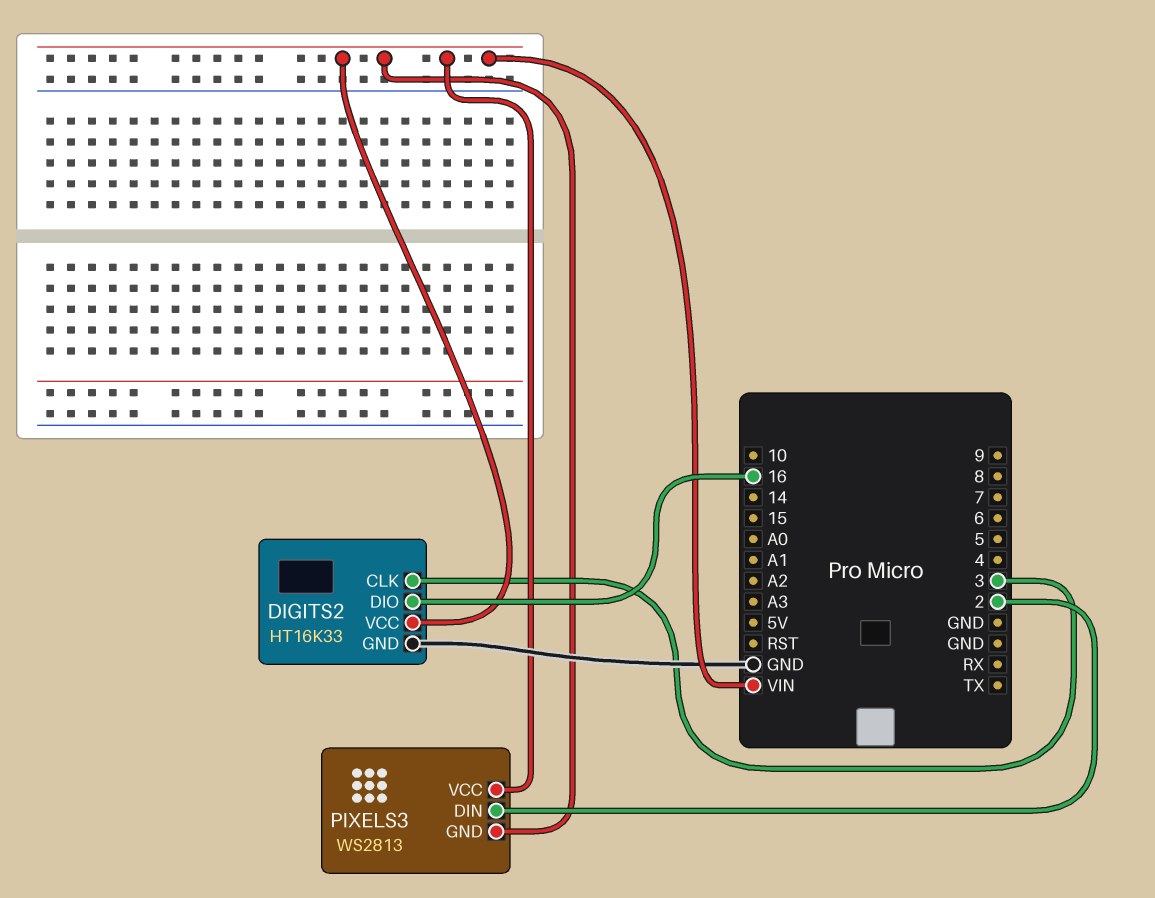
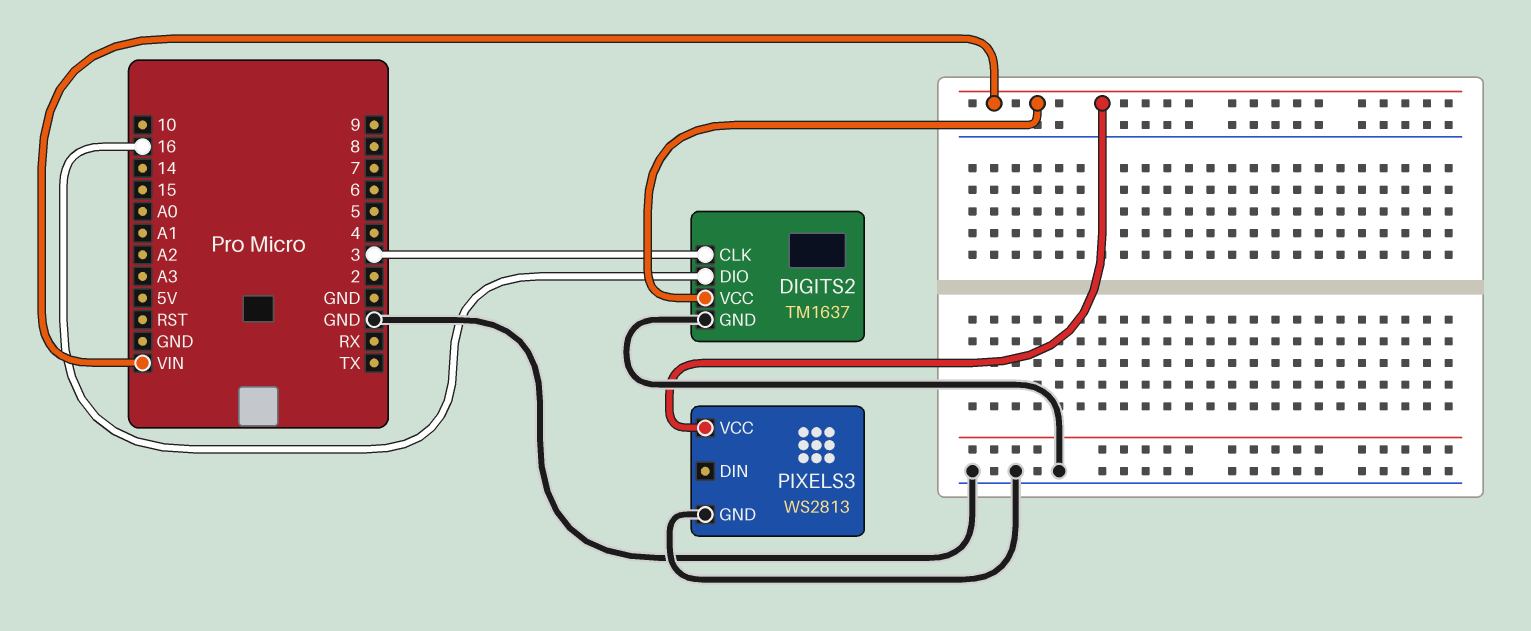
DIGITS2: HT16K33 -> TM1637
PIXELS3 pin DIN: 2 -> none
PIXELS3 pin GND: VIN -> GND

